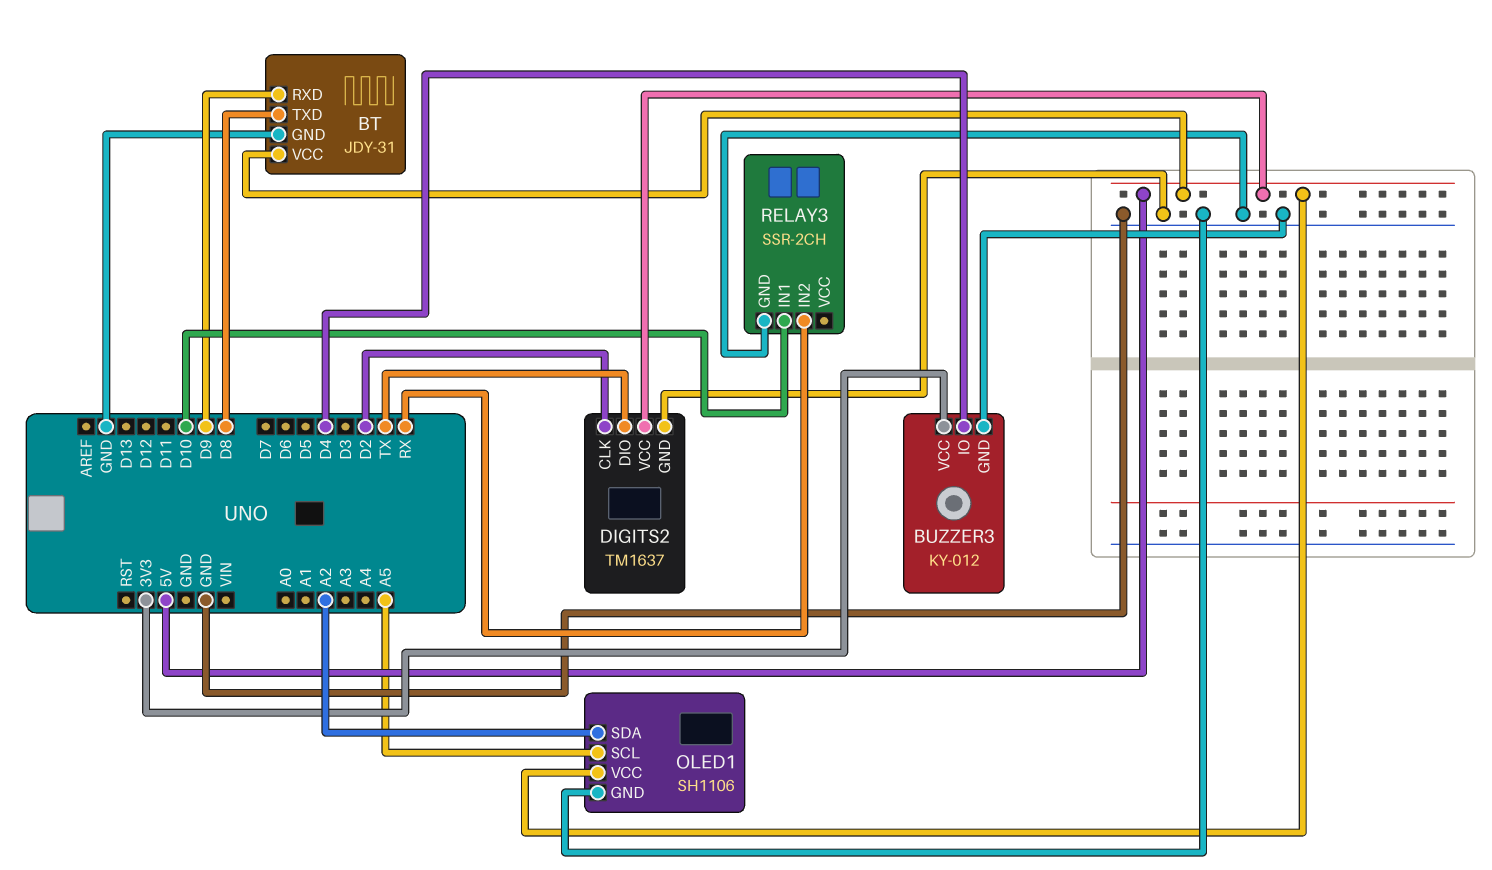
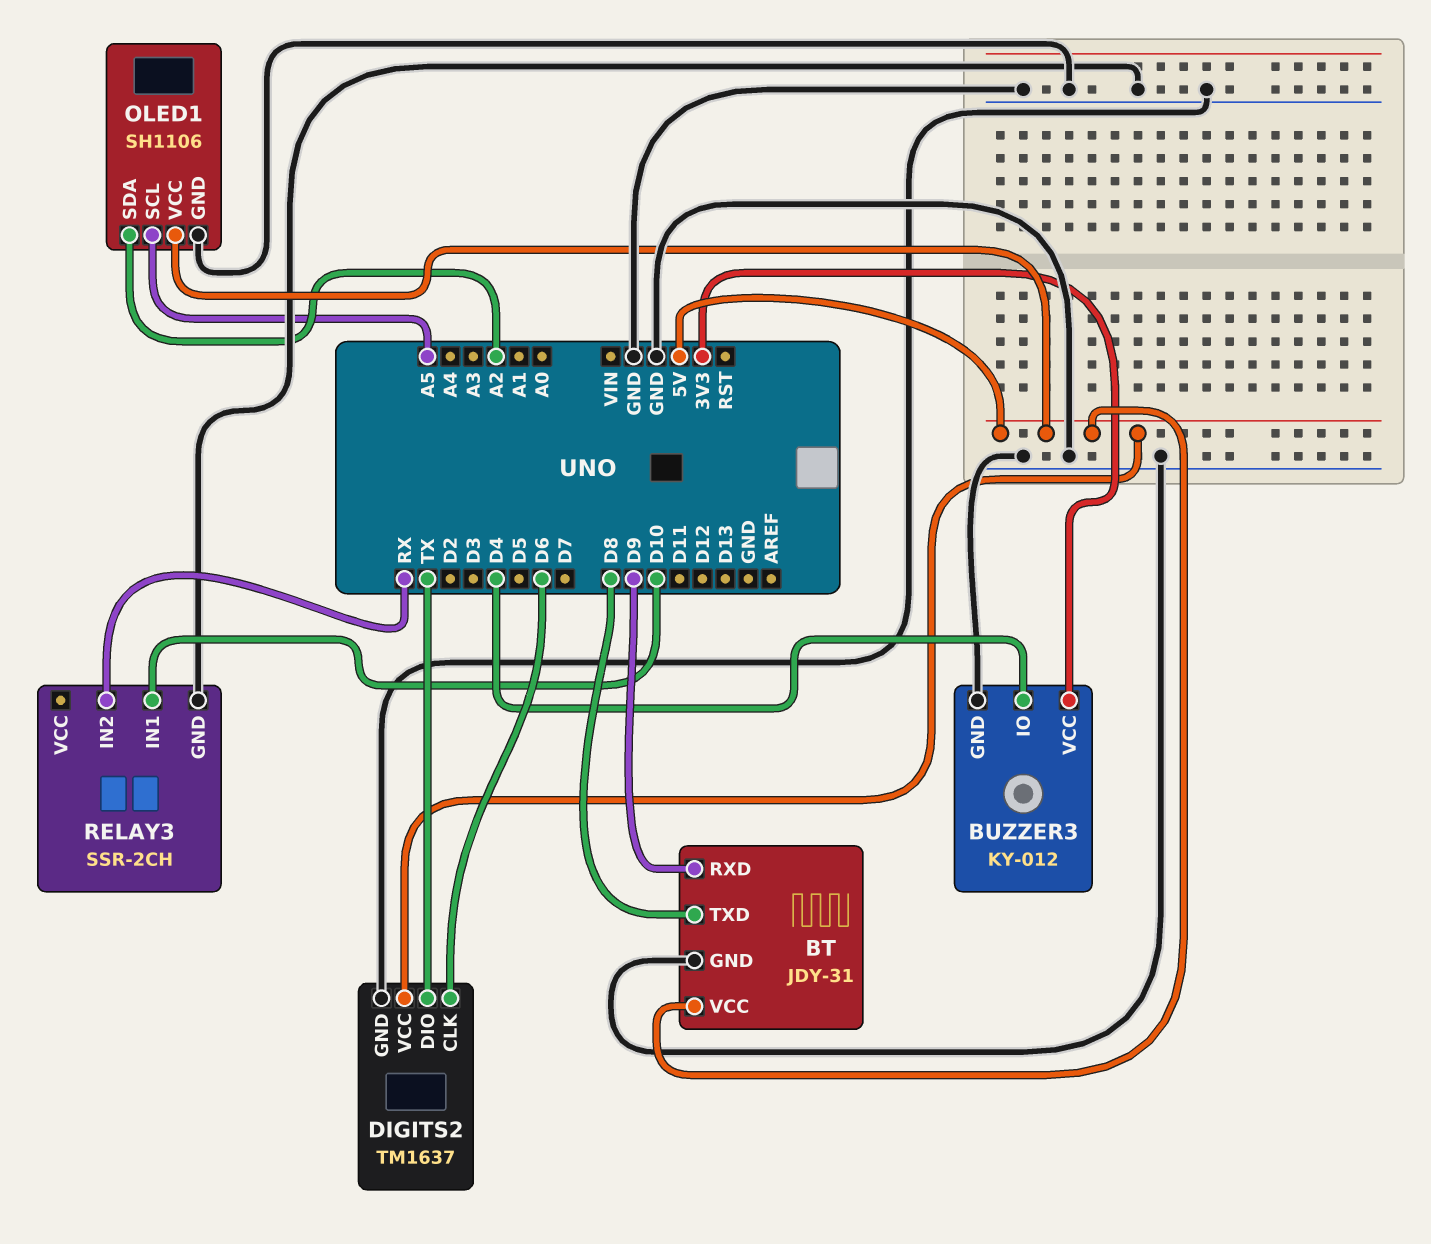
DIGITS2 pin CLK: D2 -> D6

